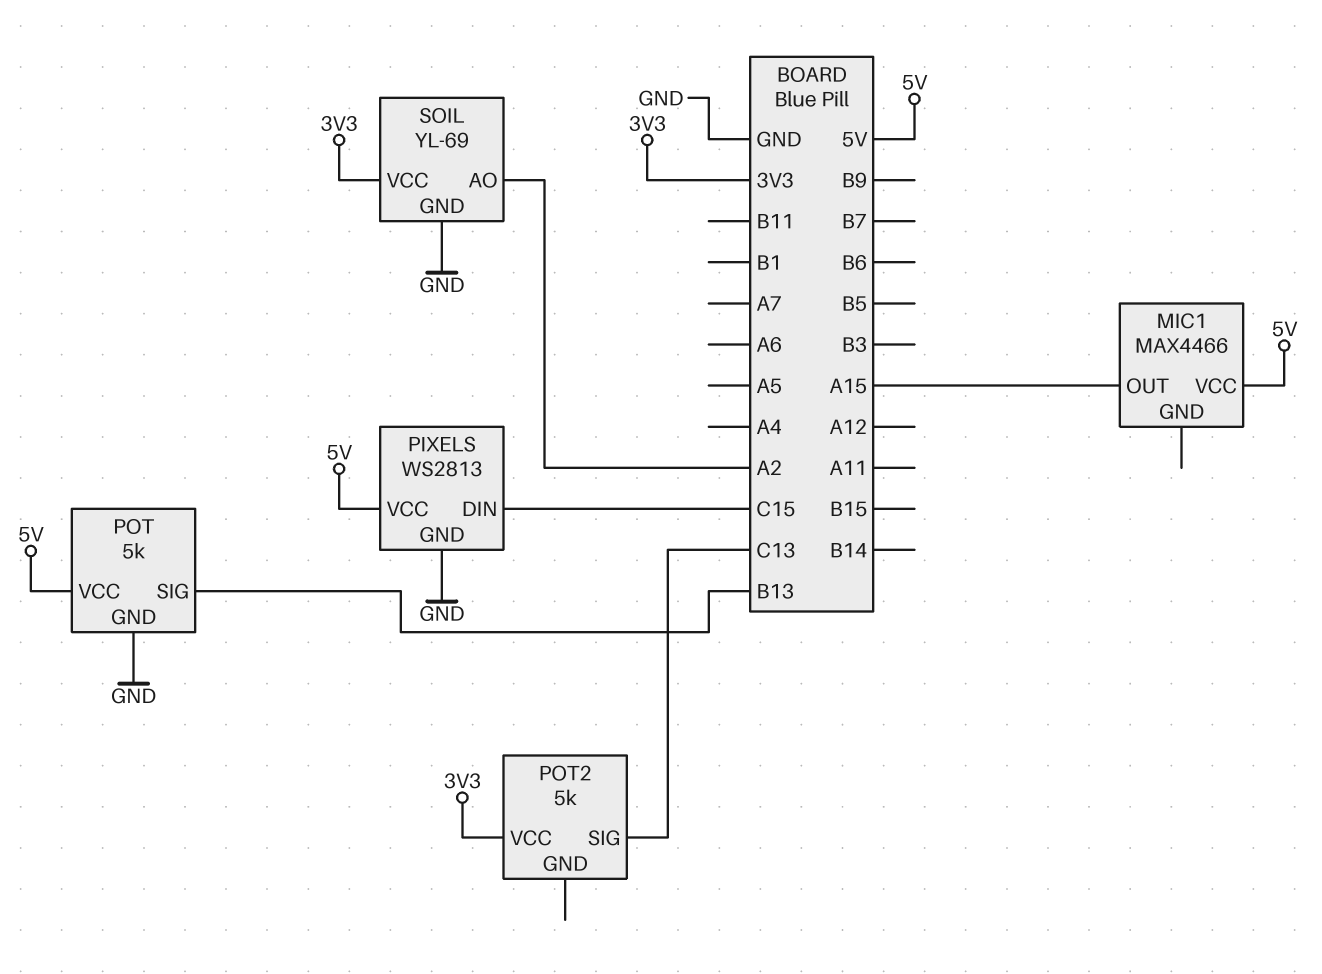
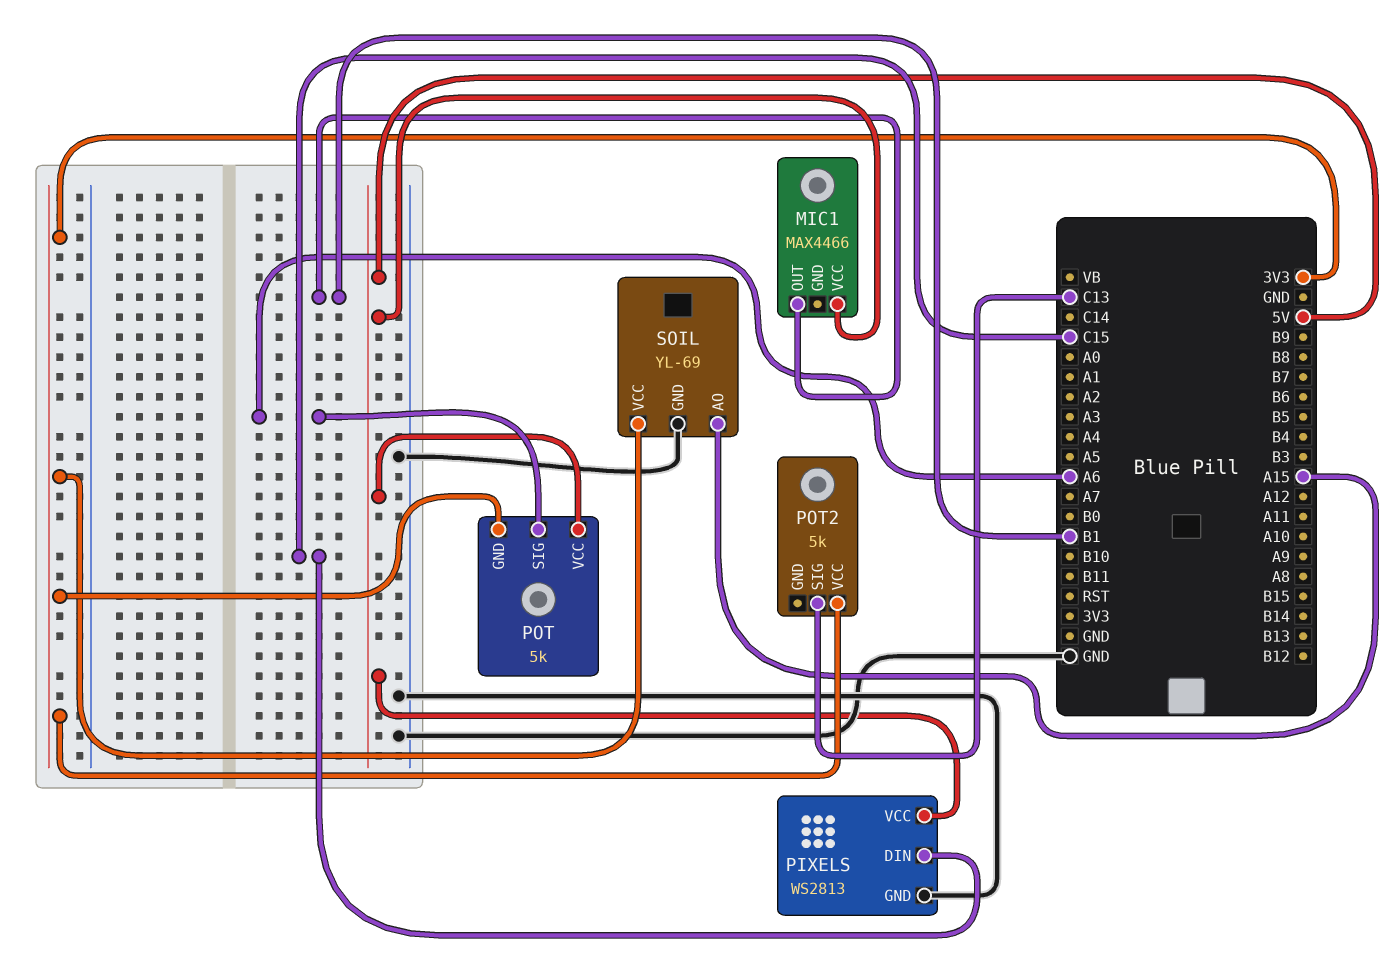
MIC1 pin OUT: A15 -> B1
POT pin GND: GND -> 3V3
POT pin SIG: B13 -> A6
SOIL pin AO: A2 -> A15

